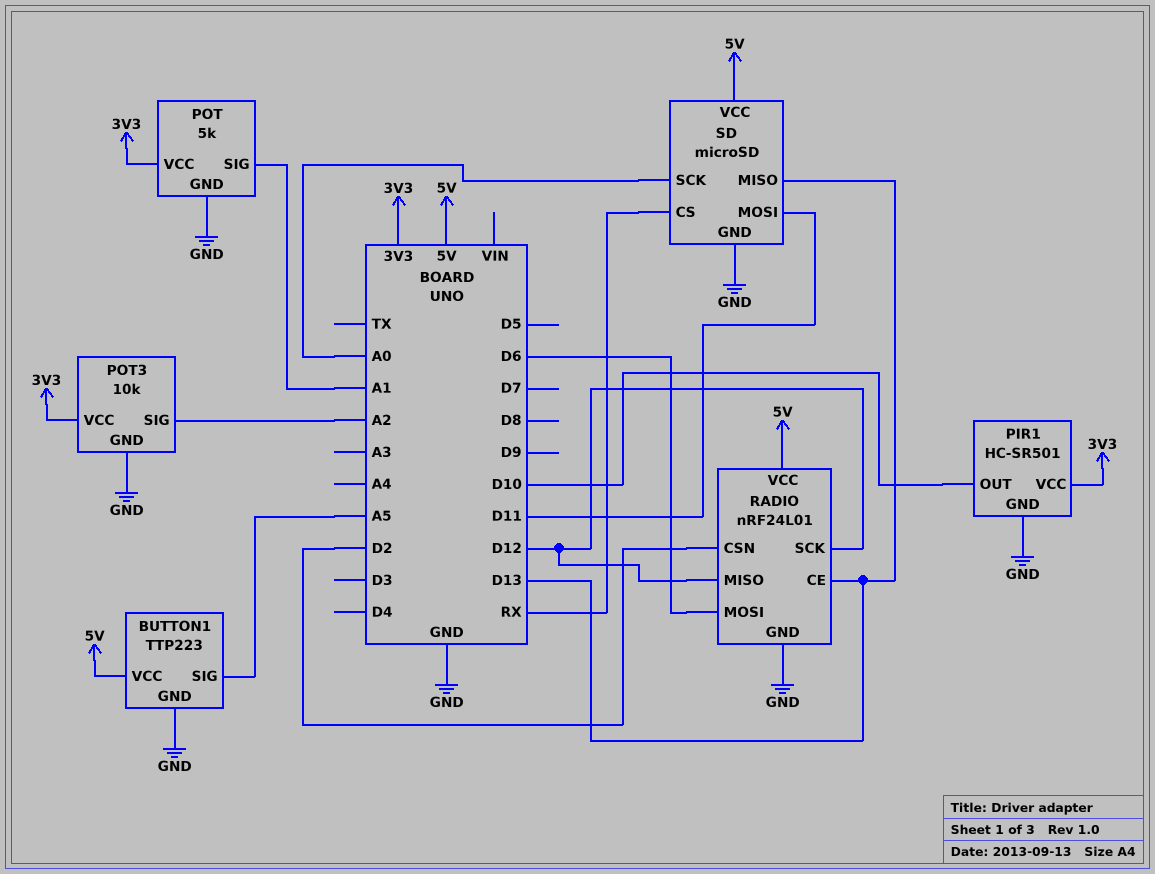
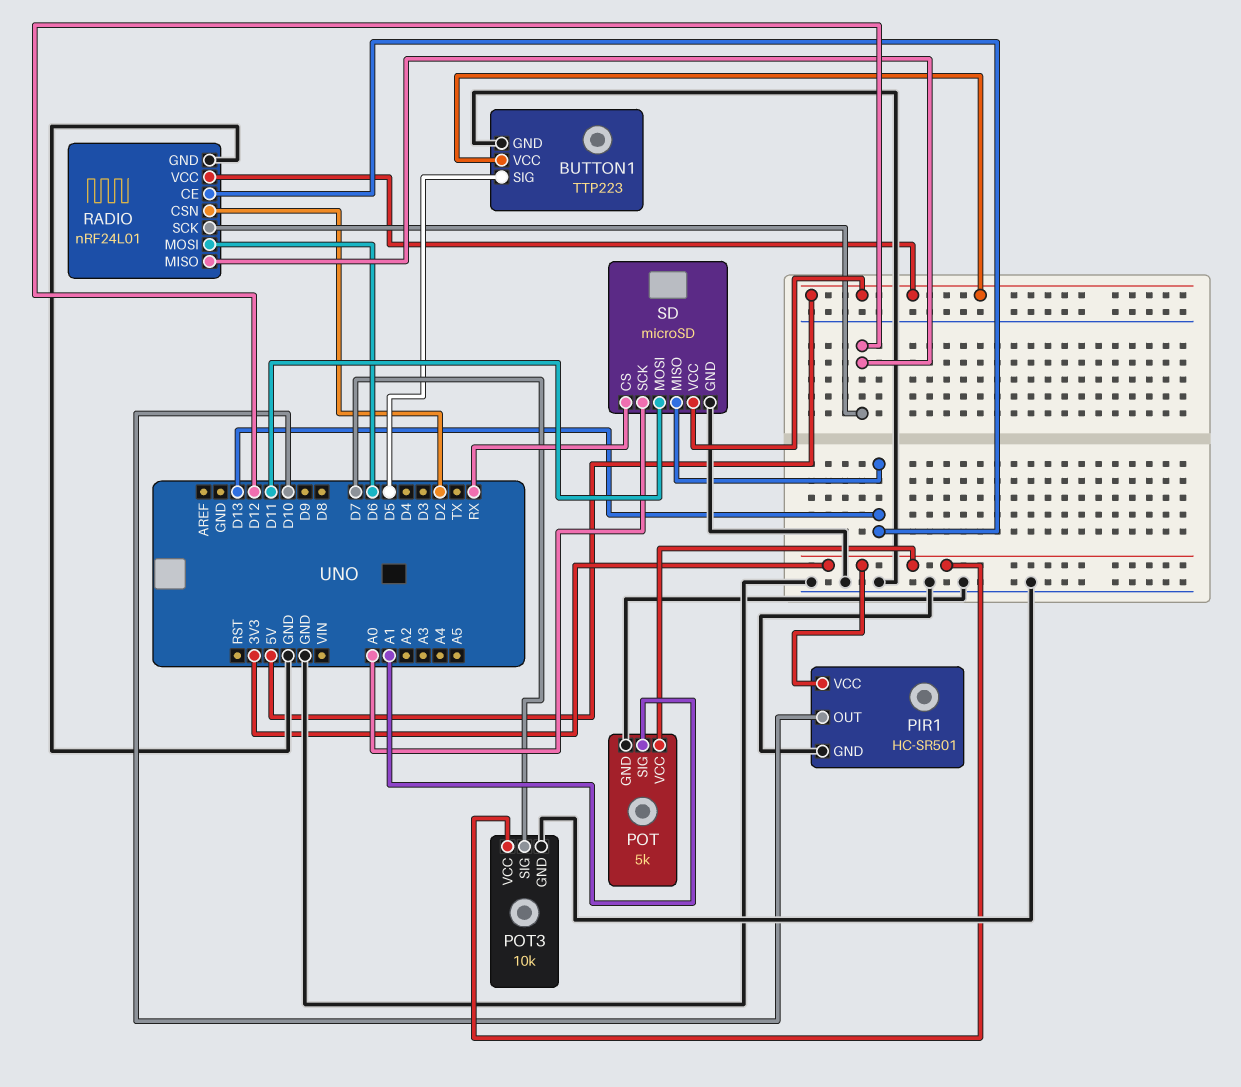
BUTTON1 pin SIG: A5 -> D5
POT3 pin SIG: A2 -> D7

